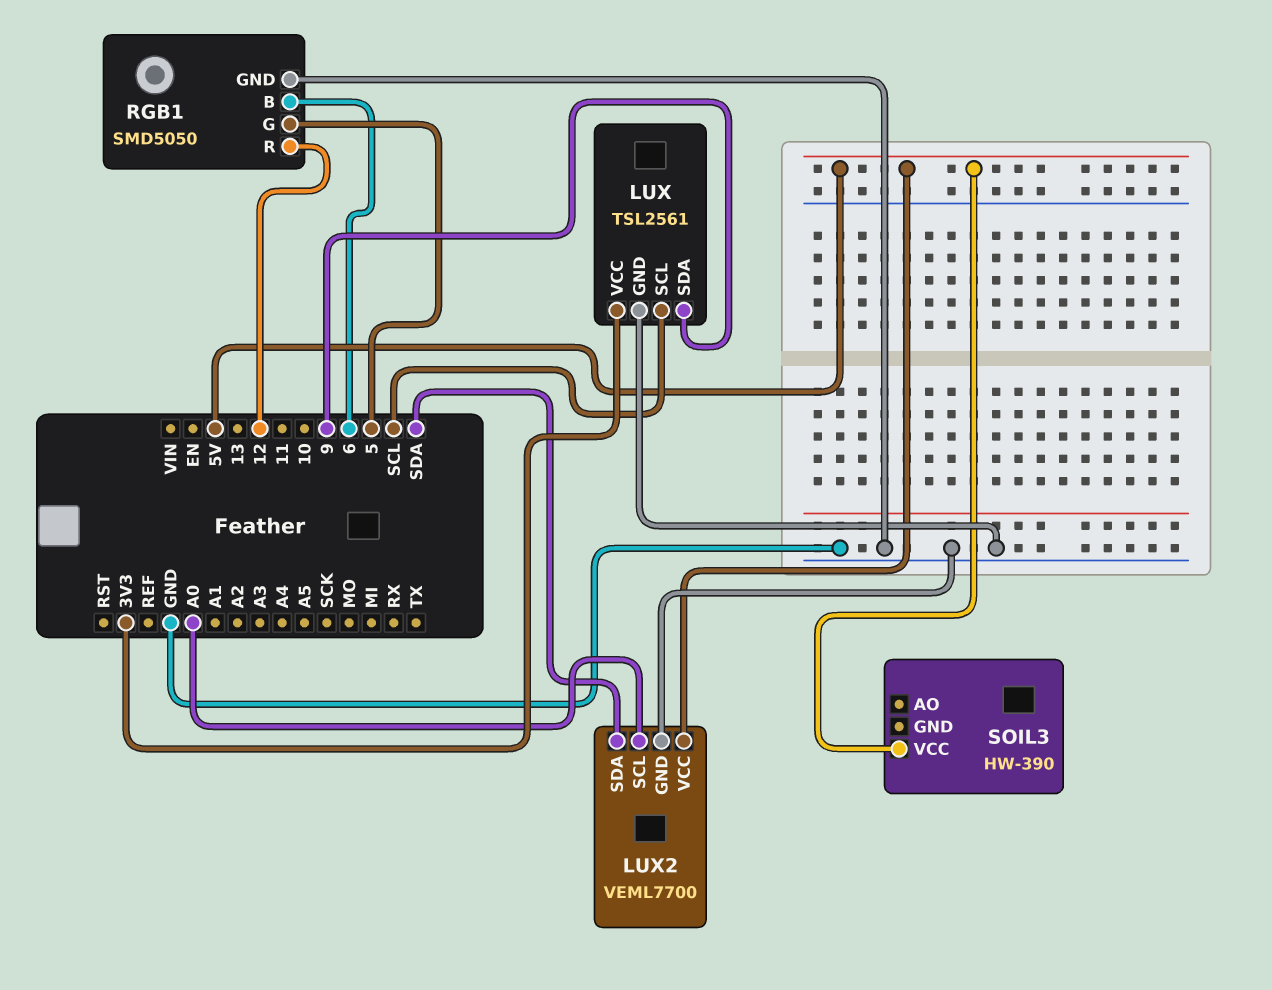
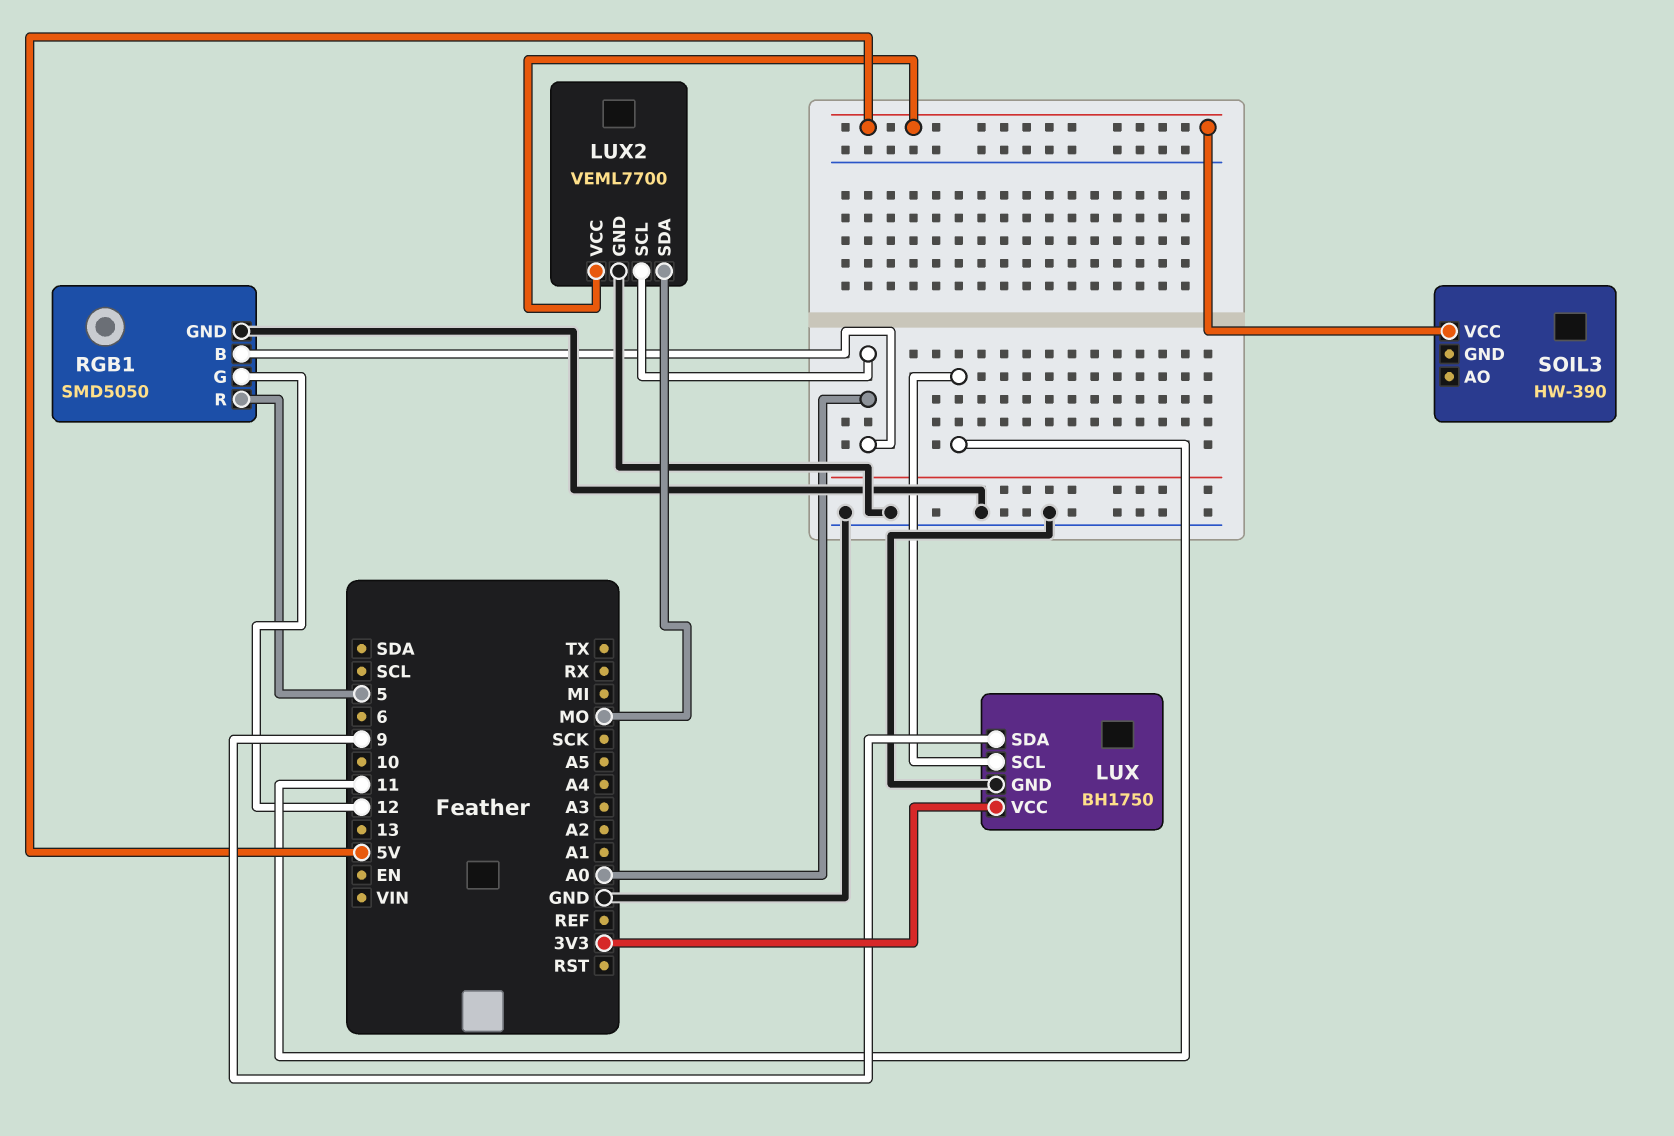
LUX: TSL2561 -> BH1750
LUX pin SCL: SCL -> 11
LUX2 pin SDA: SDA -> MO
RGB1 pin B: 6 -> A0
RGB1 pin G: 5 -> 12
RGB1 pin R: 12 -> 5

